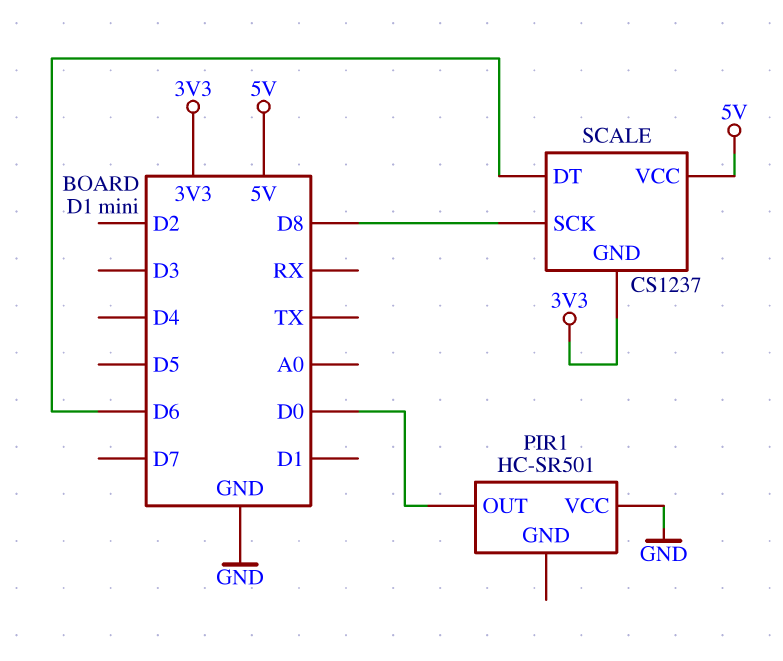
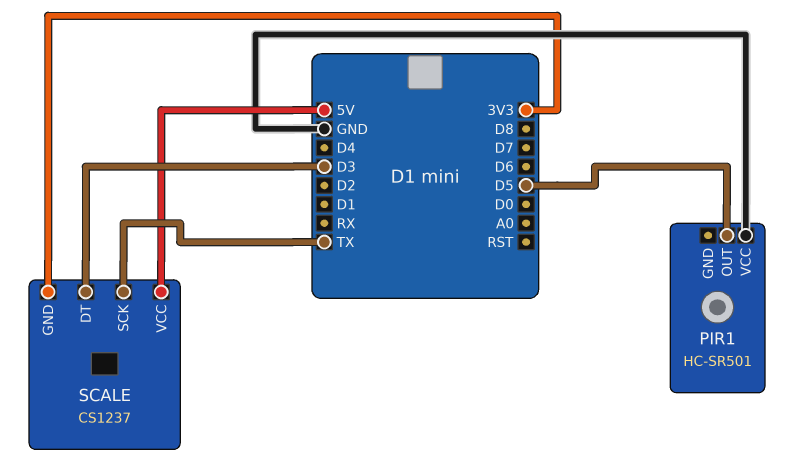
PIR1 pin OUT: D0 -> D5
SCALE pin DT: D6 -> D3
SCALE pin SCK: D8 -> TX

